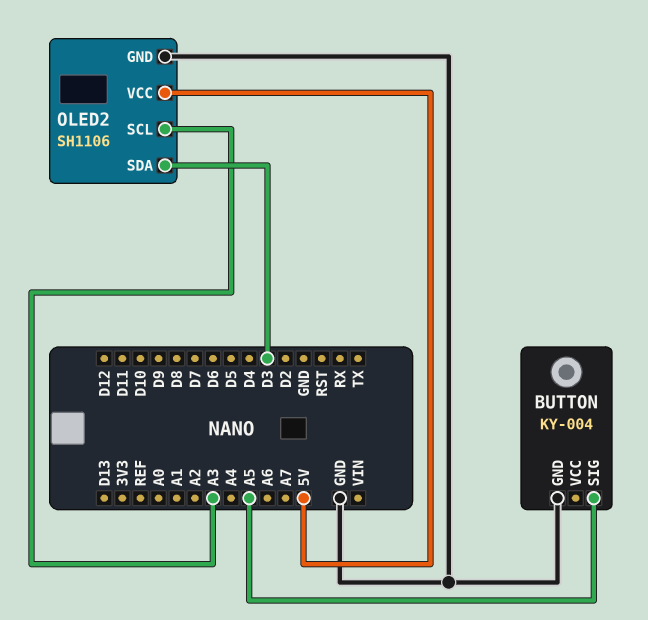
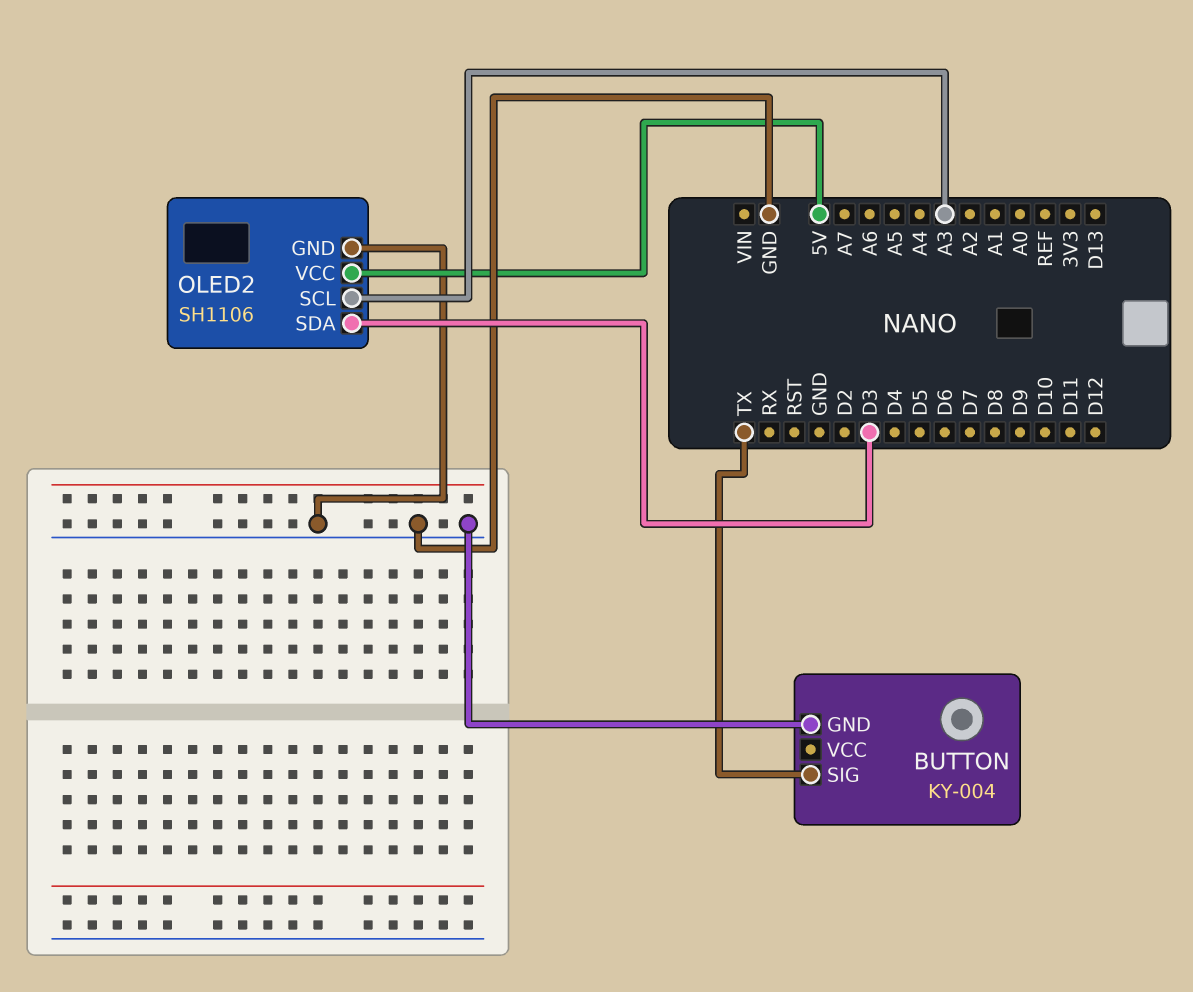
BUTTON pin SIG: A5 -> TX

